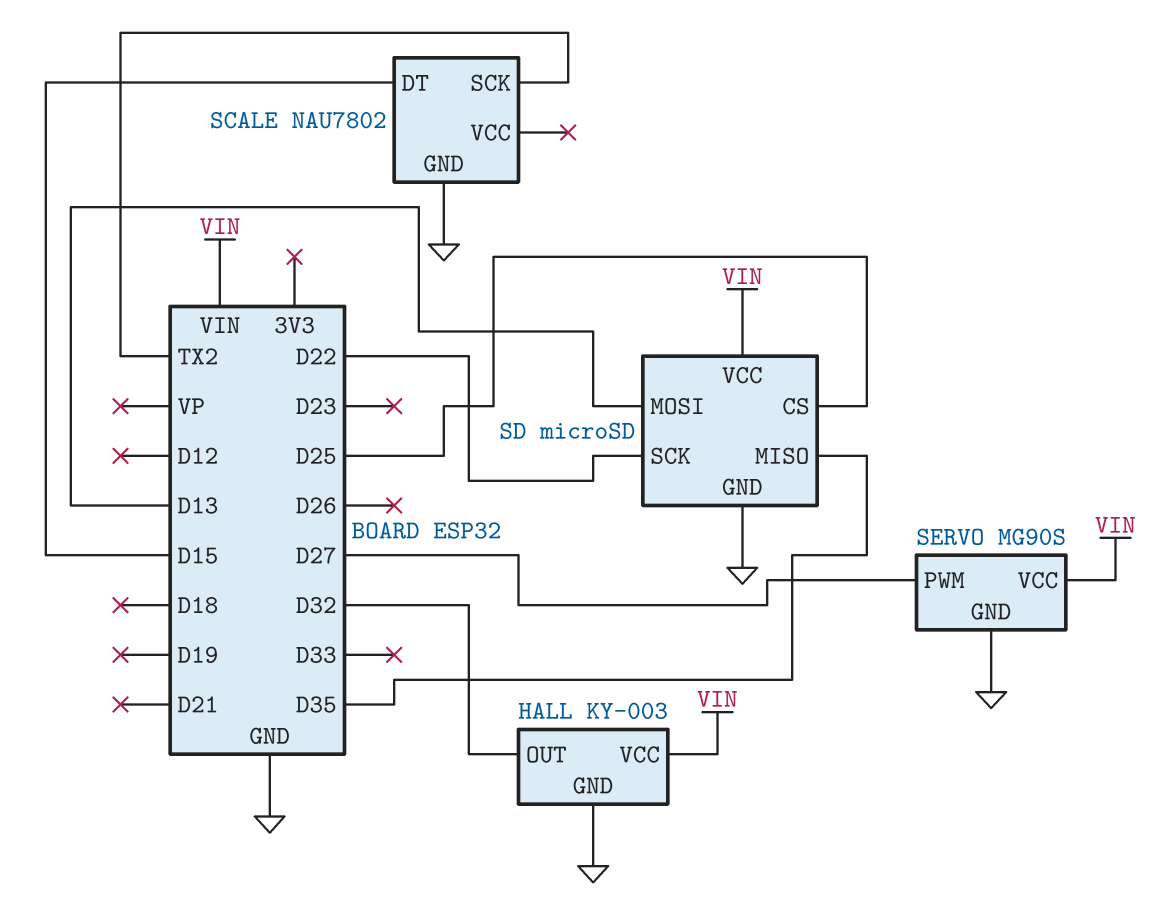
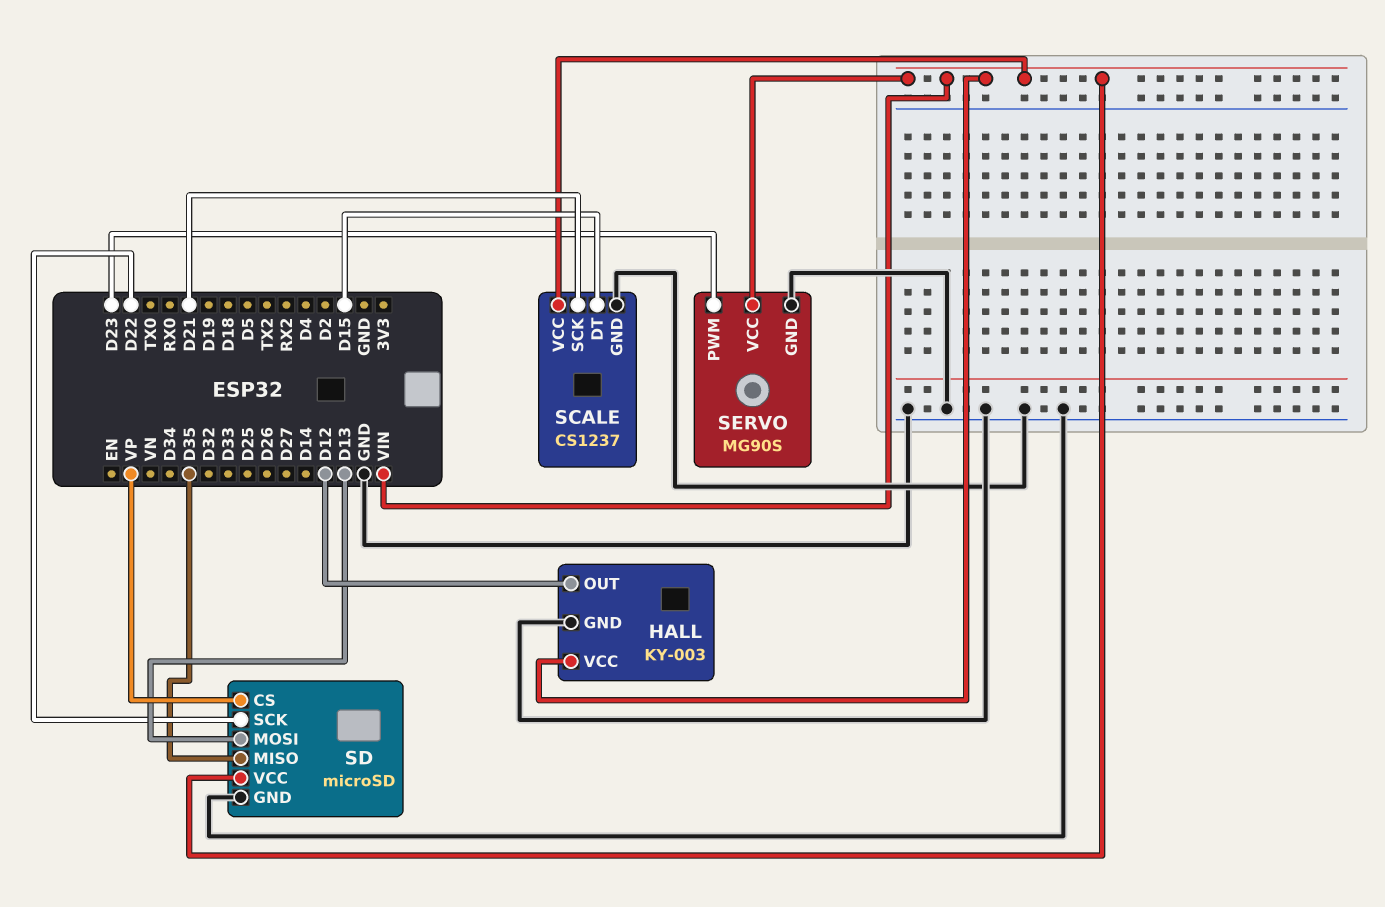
HALL pin OUT: D32 -> D12
SCALE: NAU7802 -> CS1237
SCALE pin SCK: TX2 -> D21
SCALE pin VCC: none -> VIN
SD pin CS: D25 -> VP
SERVO pin PWM: D27 -> D23

